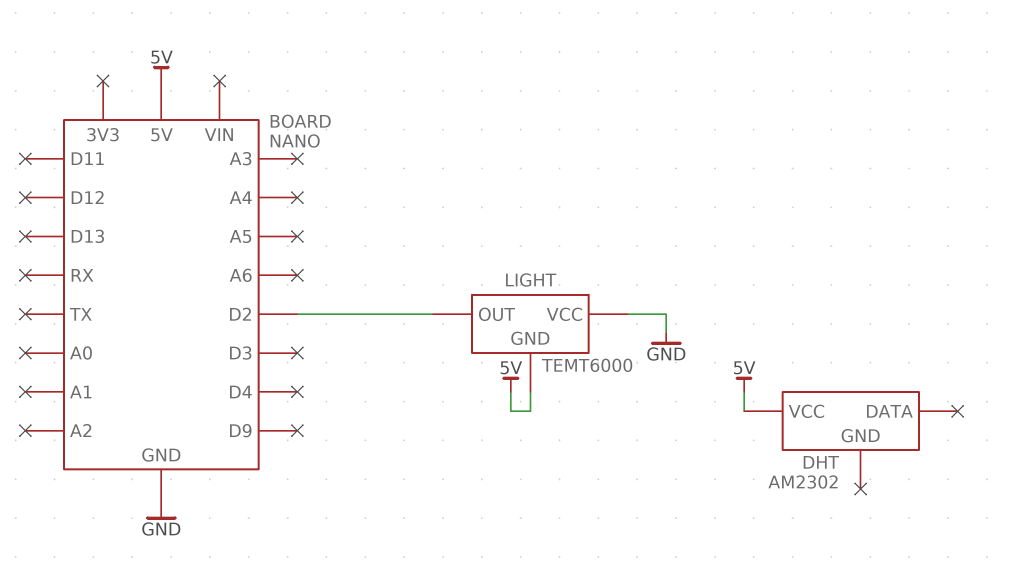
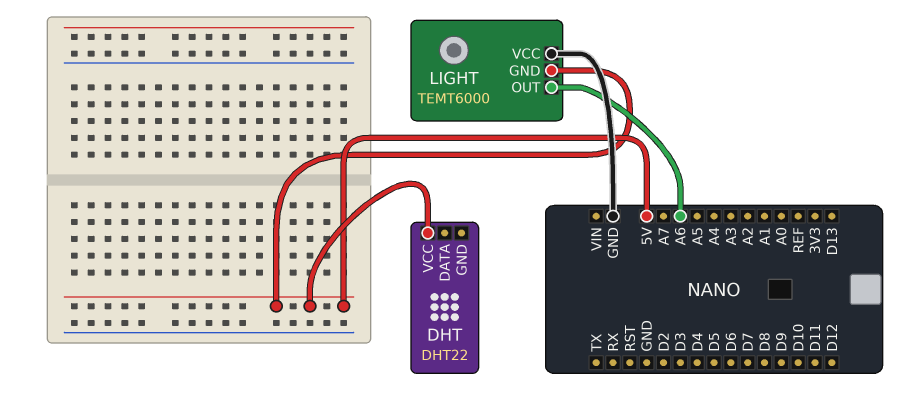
DHT: AM2302 -> DHT22
LIGHT pin OUT: D2 -> A6

